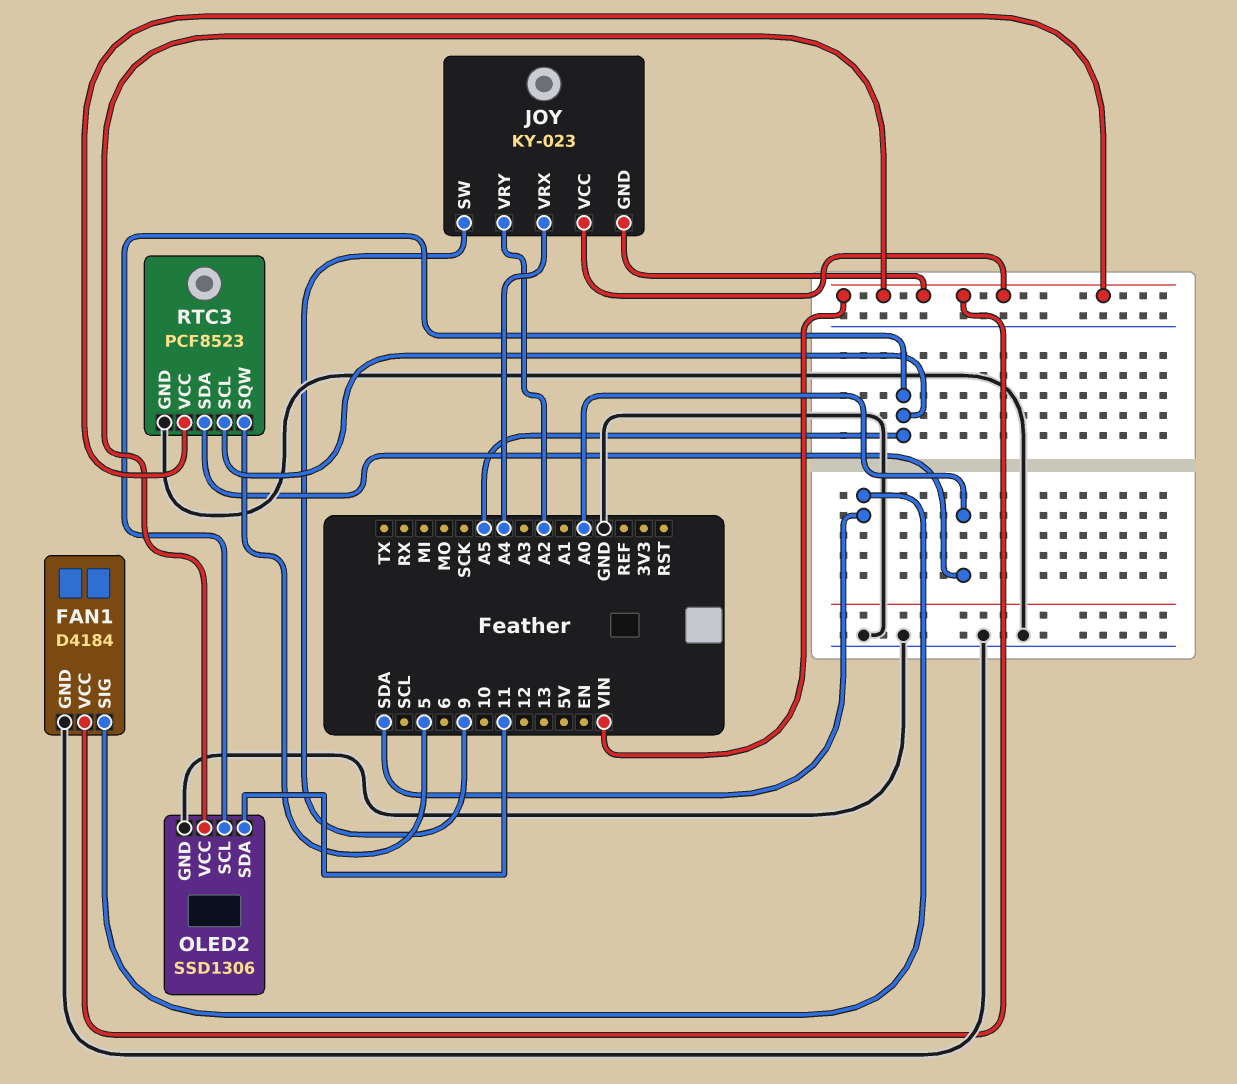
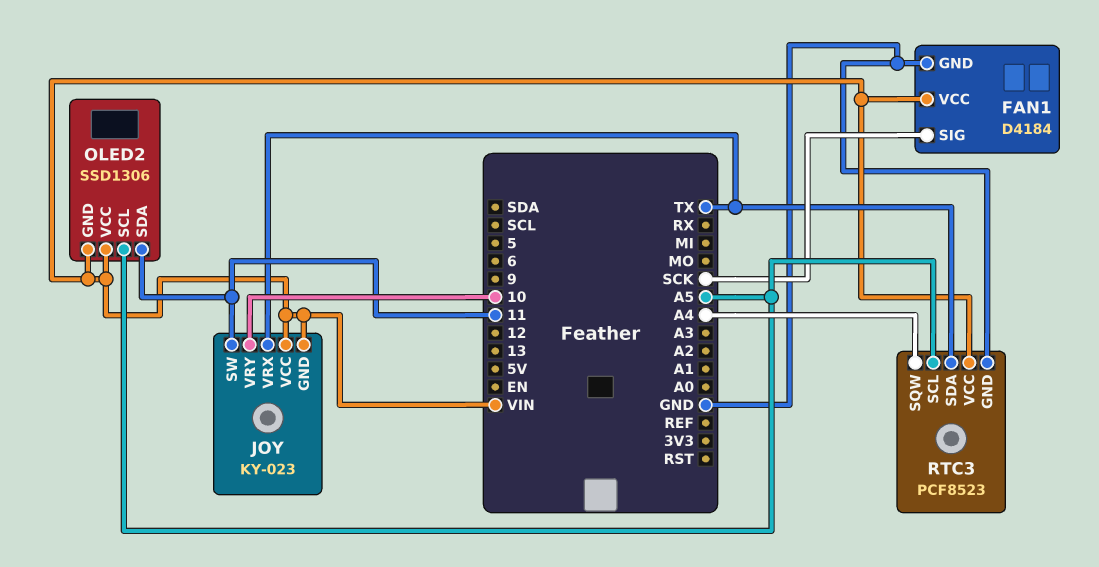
FAN1 pin SIG: SDA -> SCK
JOY pin SW: 9 -> 11
JOY pin VRX: A4 -> TX
JOY pin VRY: A2 -> 10
OLED2 pin GND: GND -> VIN
RTC3 pin SDA: A0 -> TX
RTC3 pin SQW: 5 -> A4

